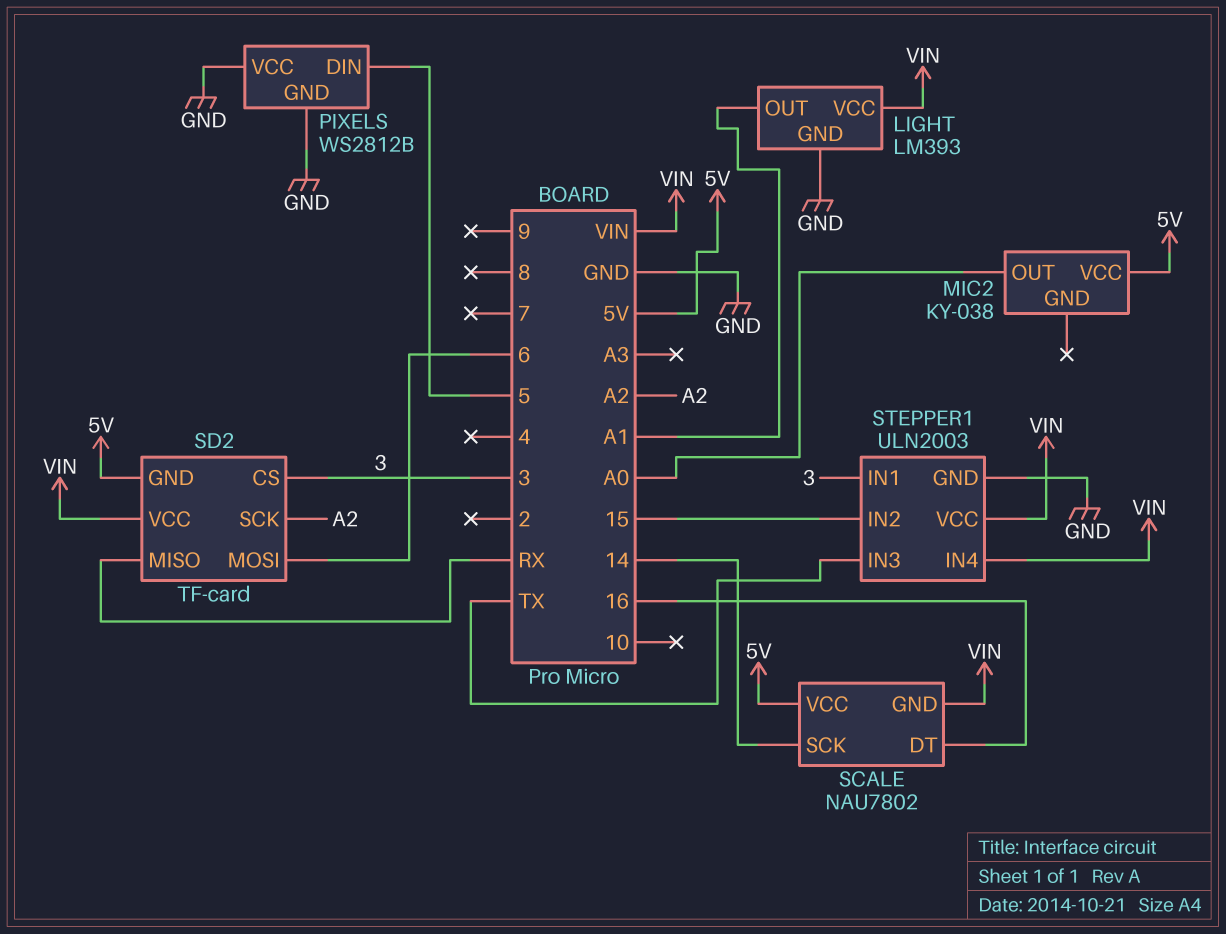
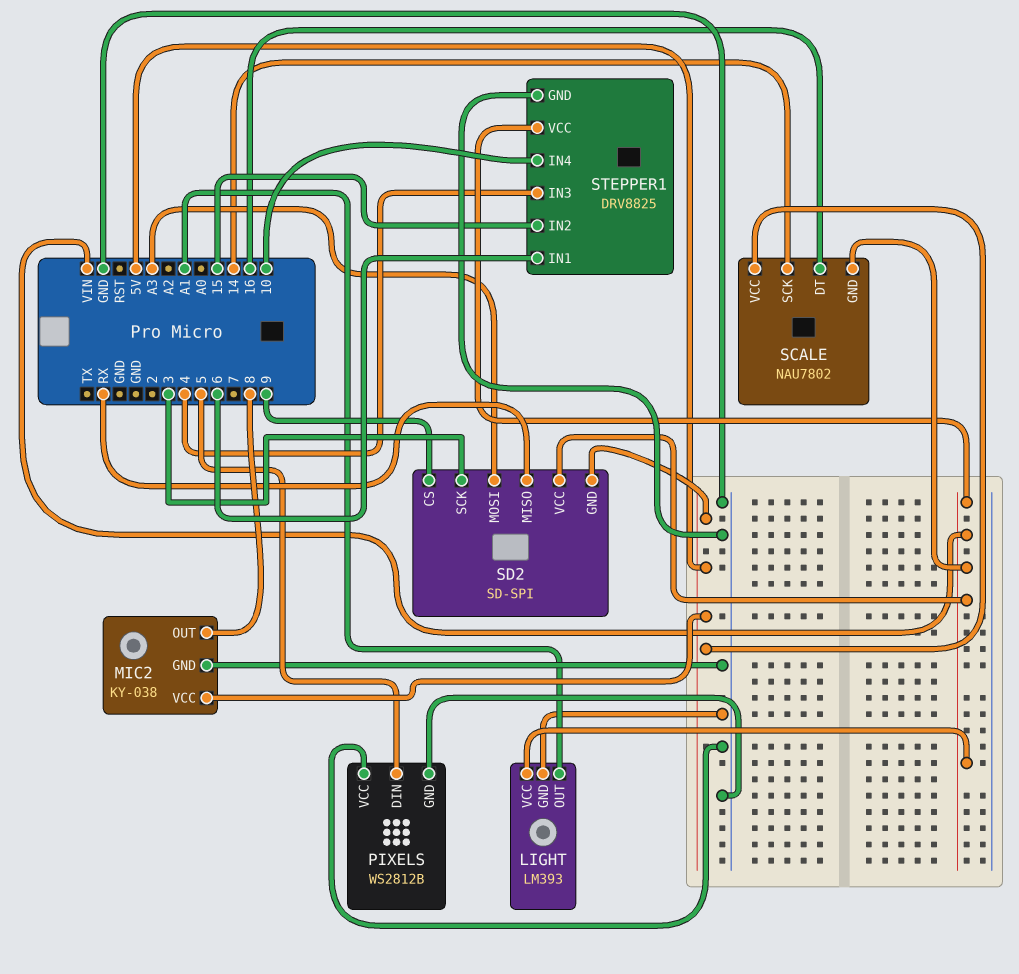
MIC2 pin GND: none -> GND
MIC2 pin OUT: A0 -> 8
SD2: TF-card -> SD-SPI
SD2 pin CS: 3 -> 9
SD2 pin MOSI: 6 -> A3
SD2 pin SCK: A2 -> 3
STEPPER1: ULN2003 -> DRV8825
STEPPER1 pin IN1: 3 -> 6
STEPPER1 pin IN3: TX -> 4
STEPPER1 pin IN4: VIN -> 10

